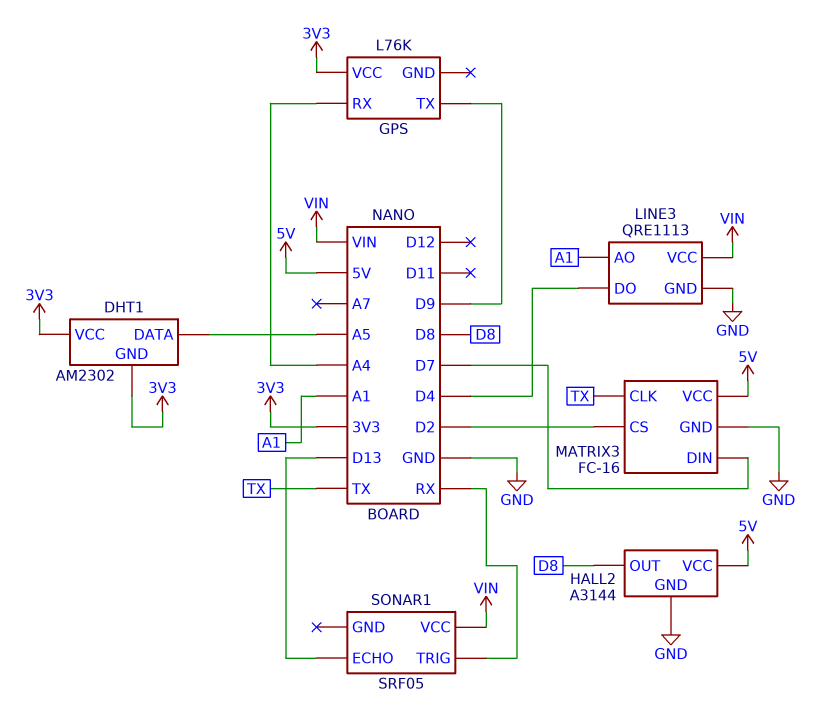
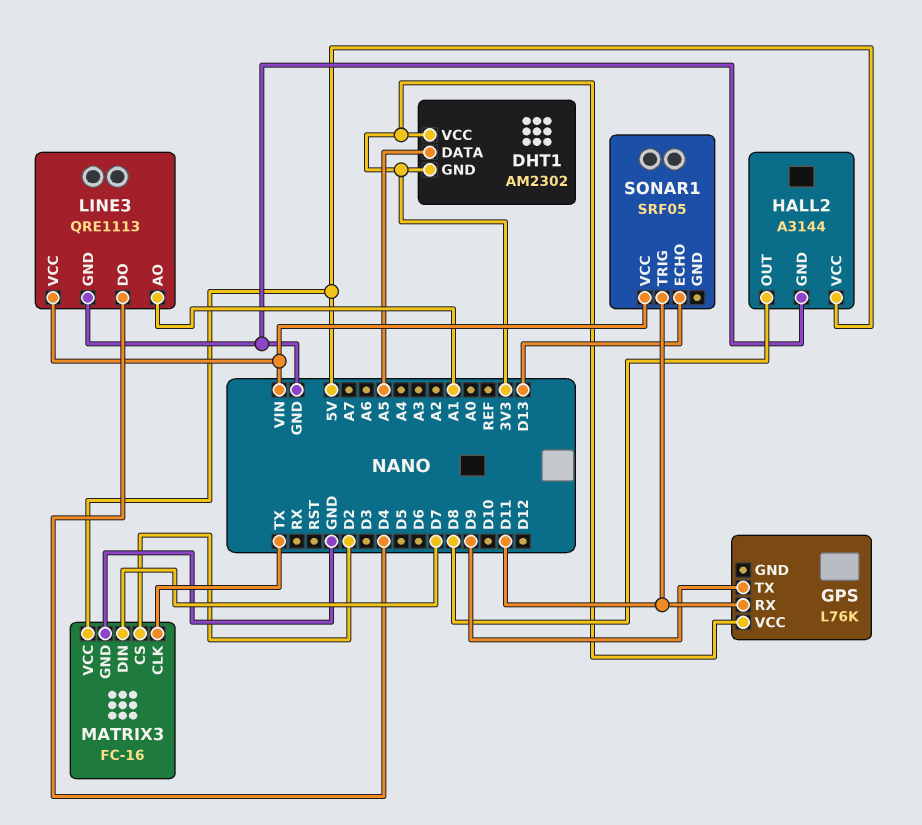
GPS pin RX: A4 -> D11
SONAR1 pin TRIG: RX -> D11

